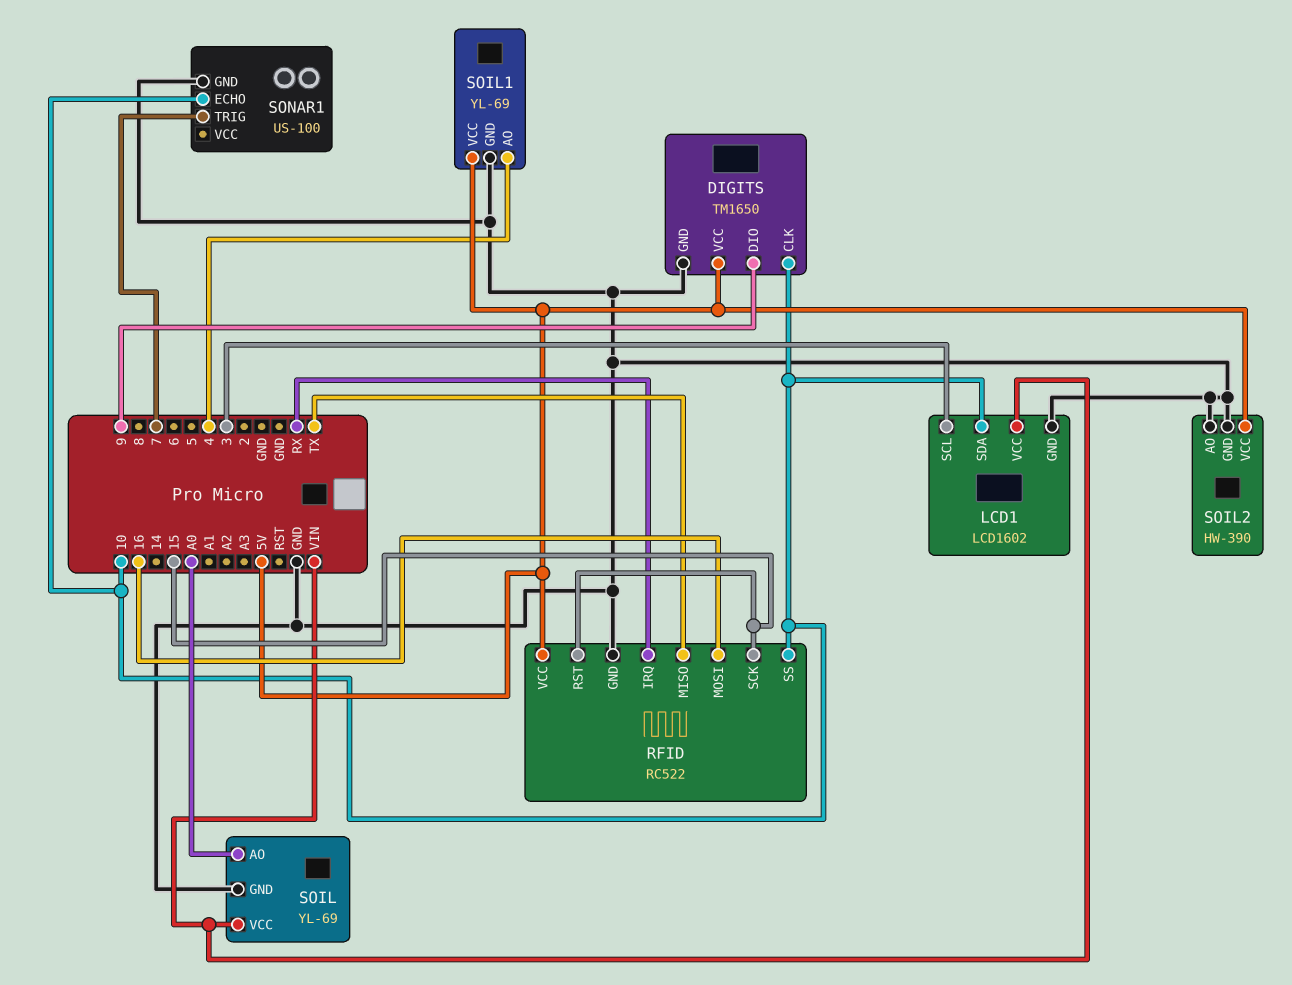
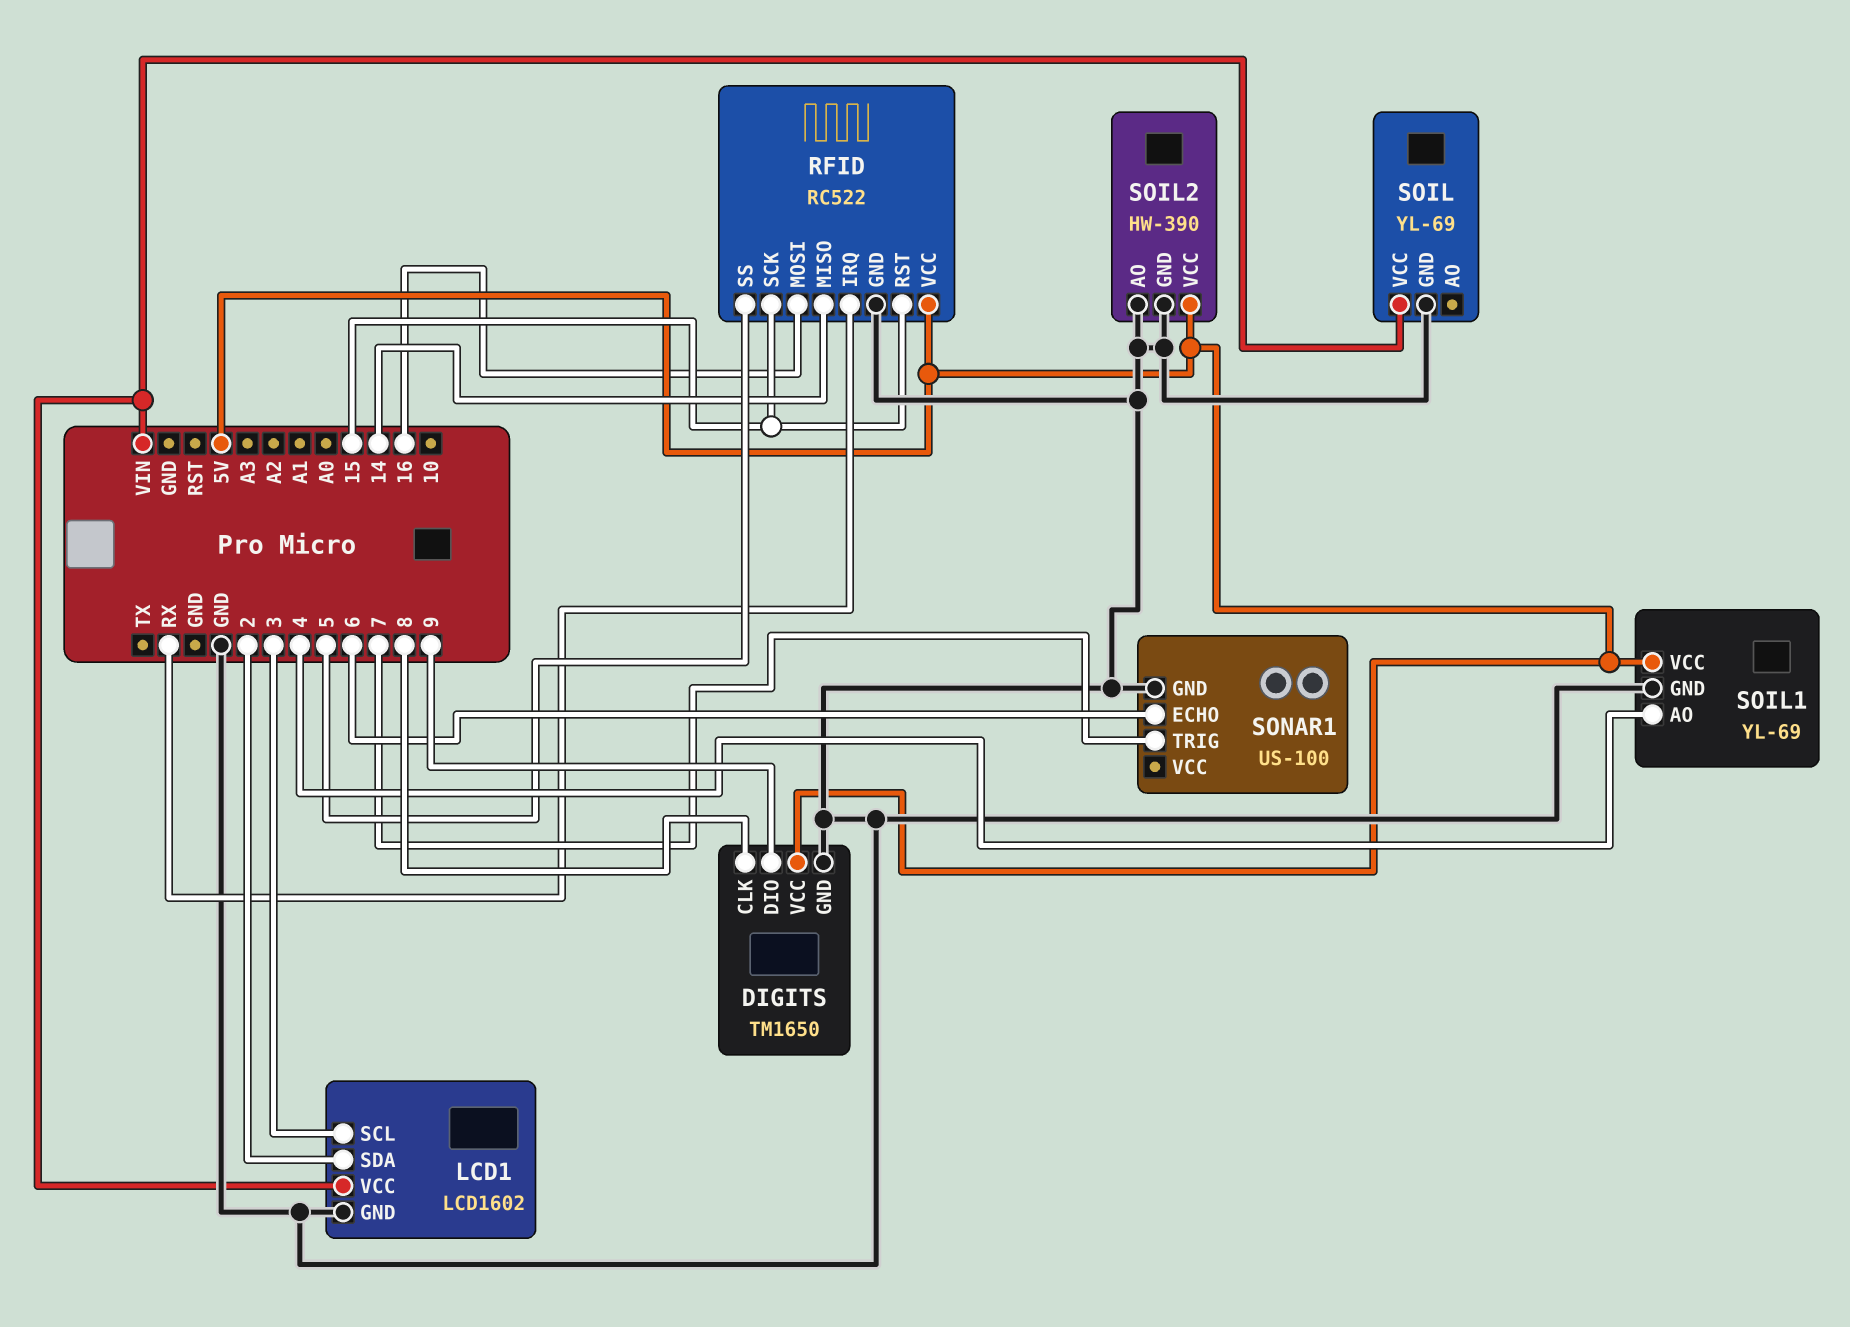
DIGITS pin CLK: 10 -> 8
LCD1 pin SDA: 10 -> 2
RFID pin MISO: TX -> 14
RFID pin SS: 10 -> 5
SOIL pin AO: A0 -> none
SONAR1 pin ECHO: 10 -> 6

